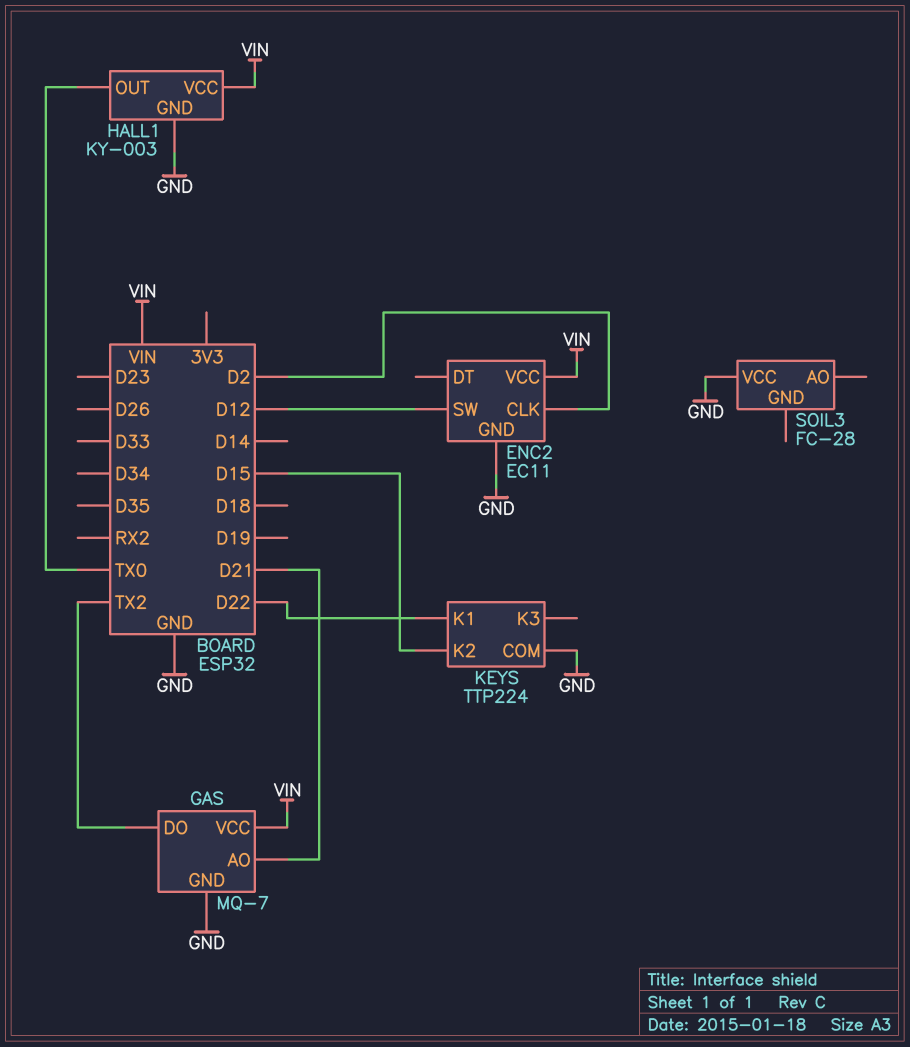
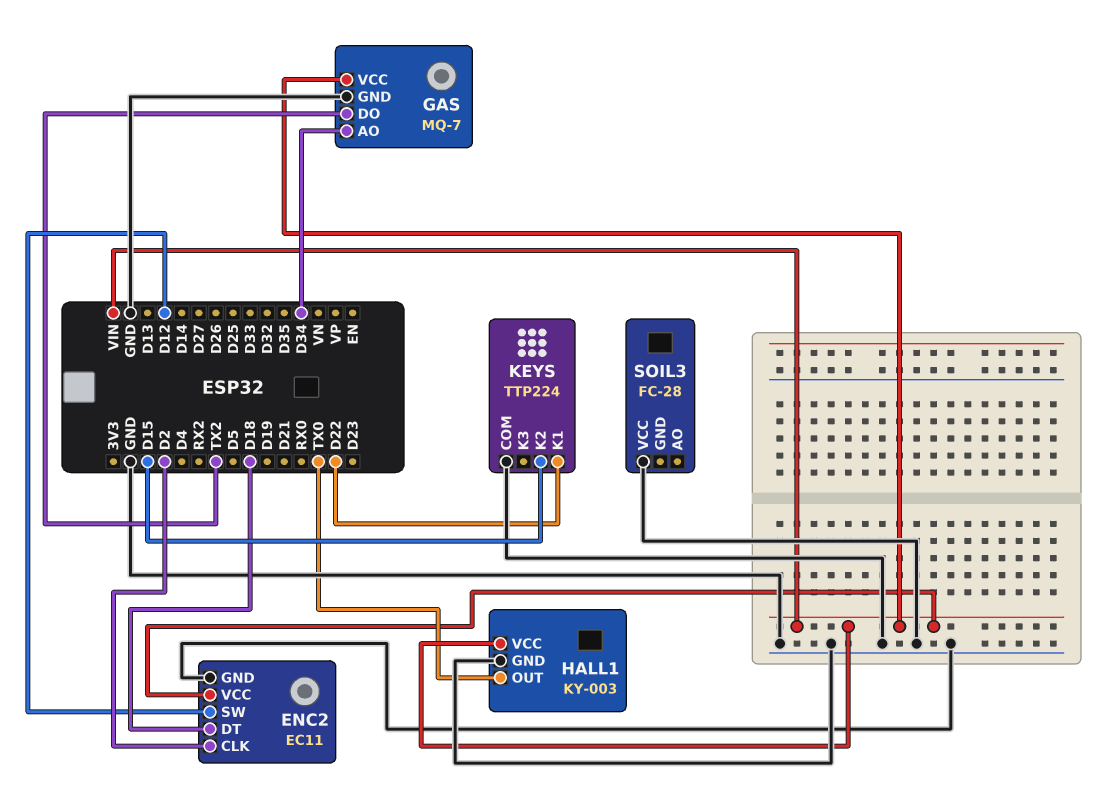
ENC2 pin DT: none -> D18
GAS pin AO: D21 -> D34

